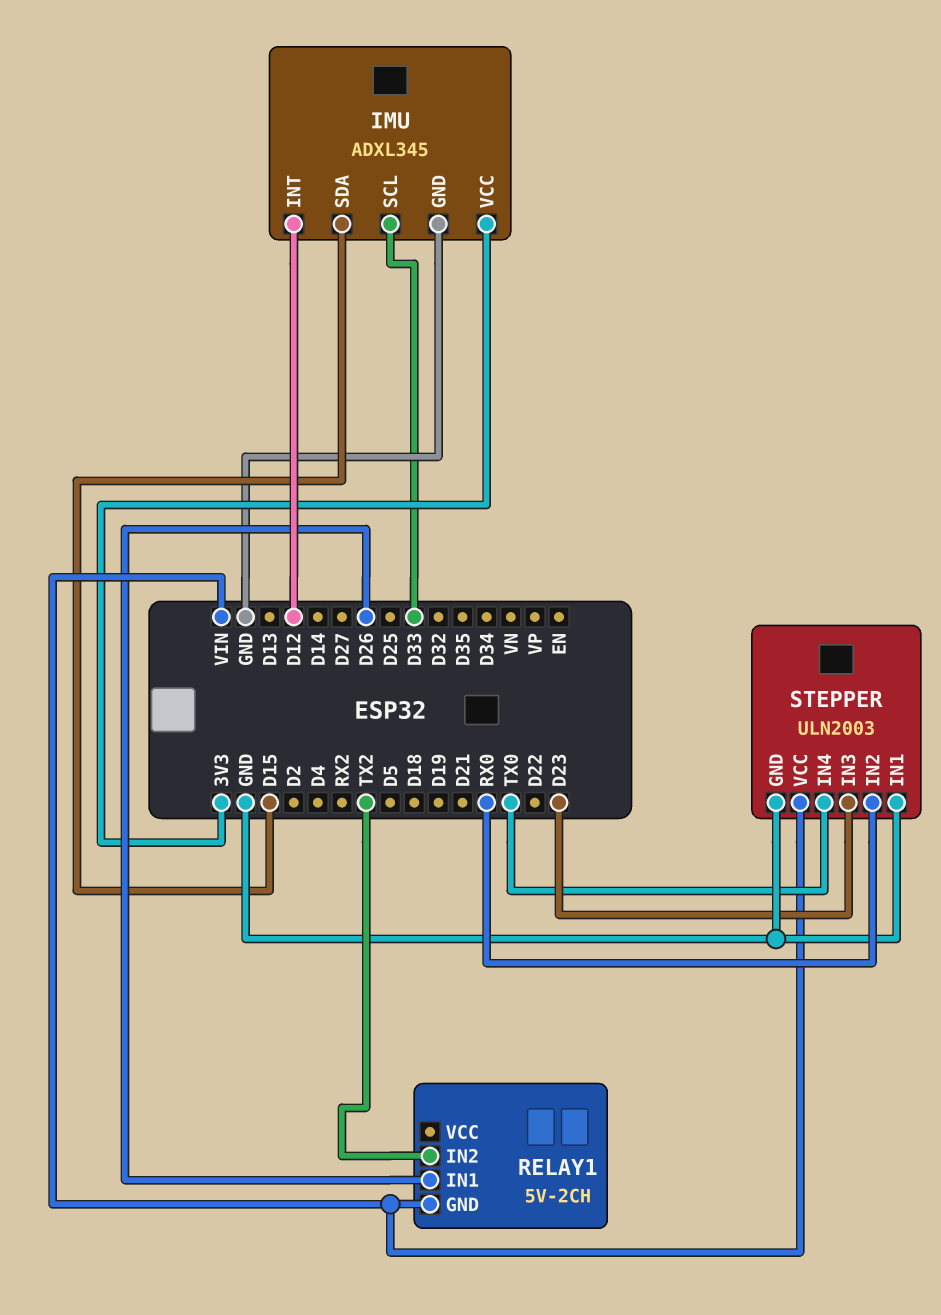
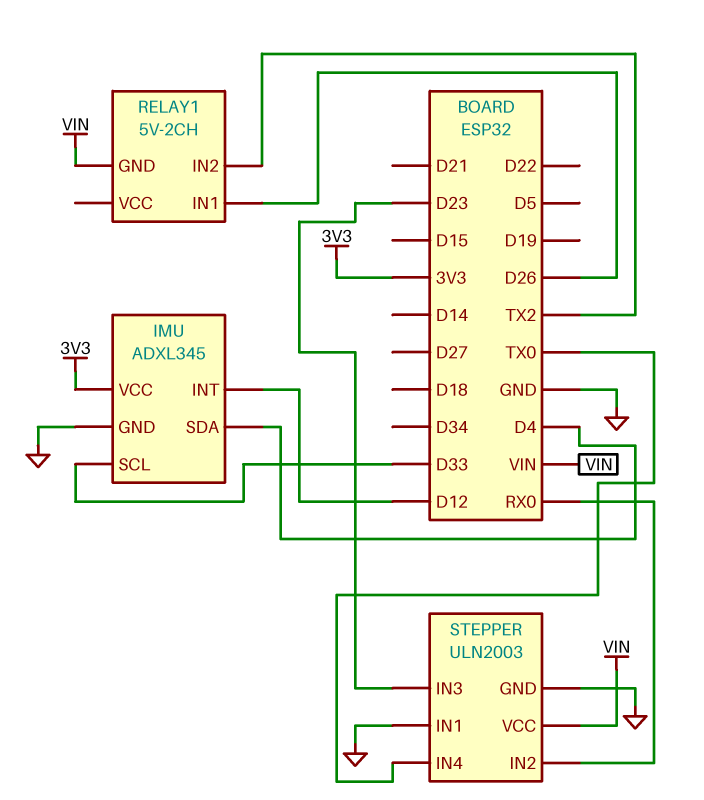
IMU pin SDA: D15 -> D4

